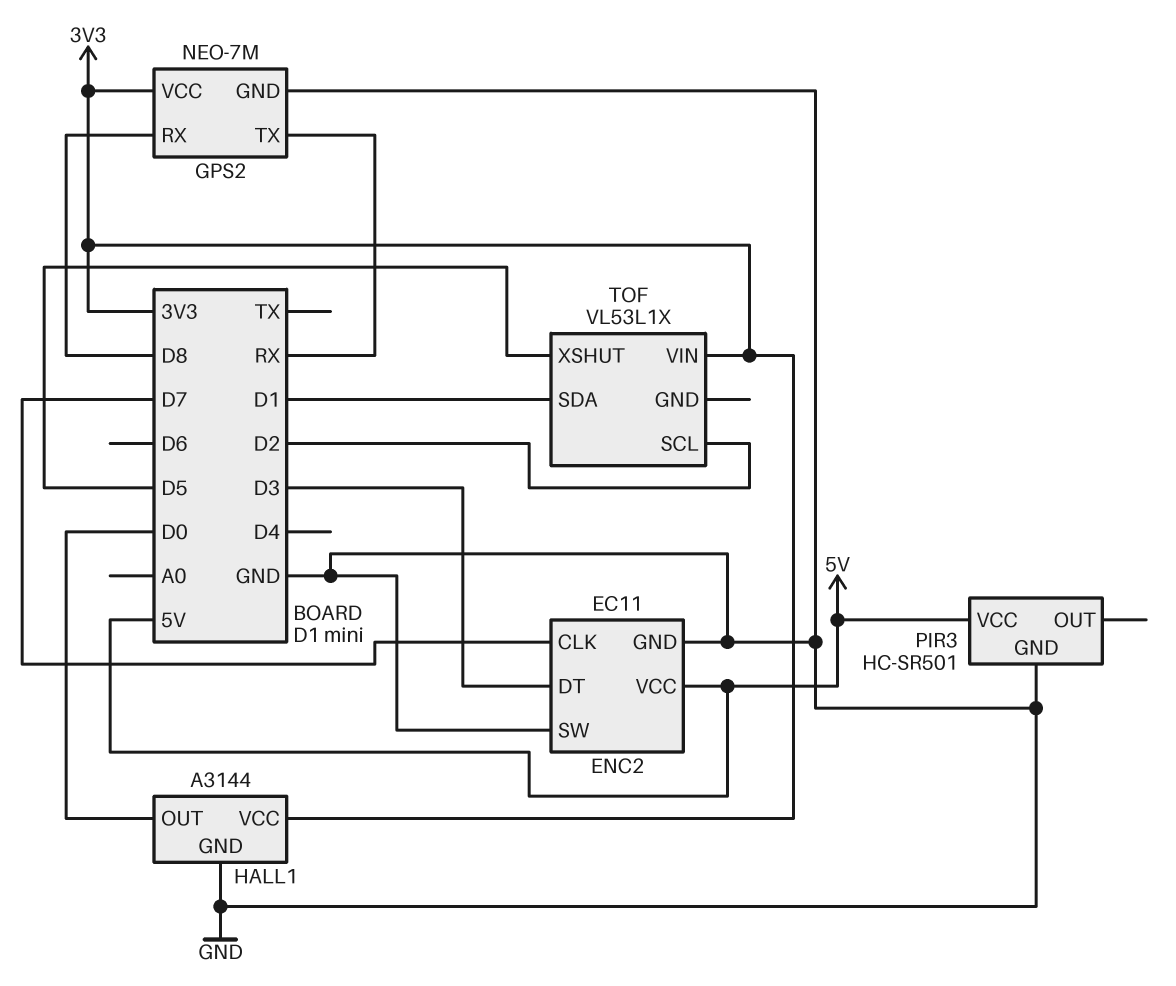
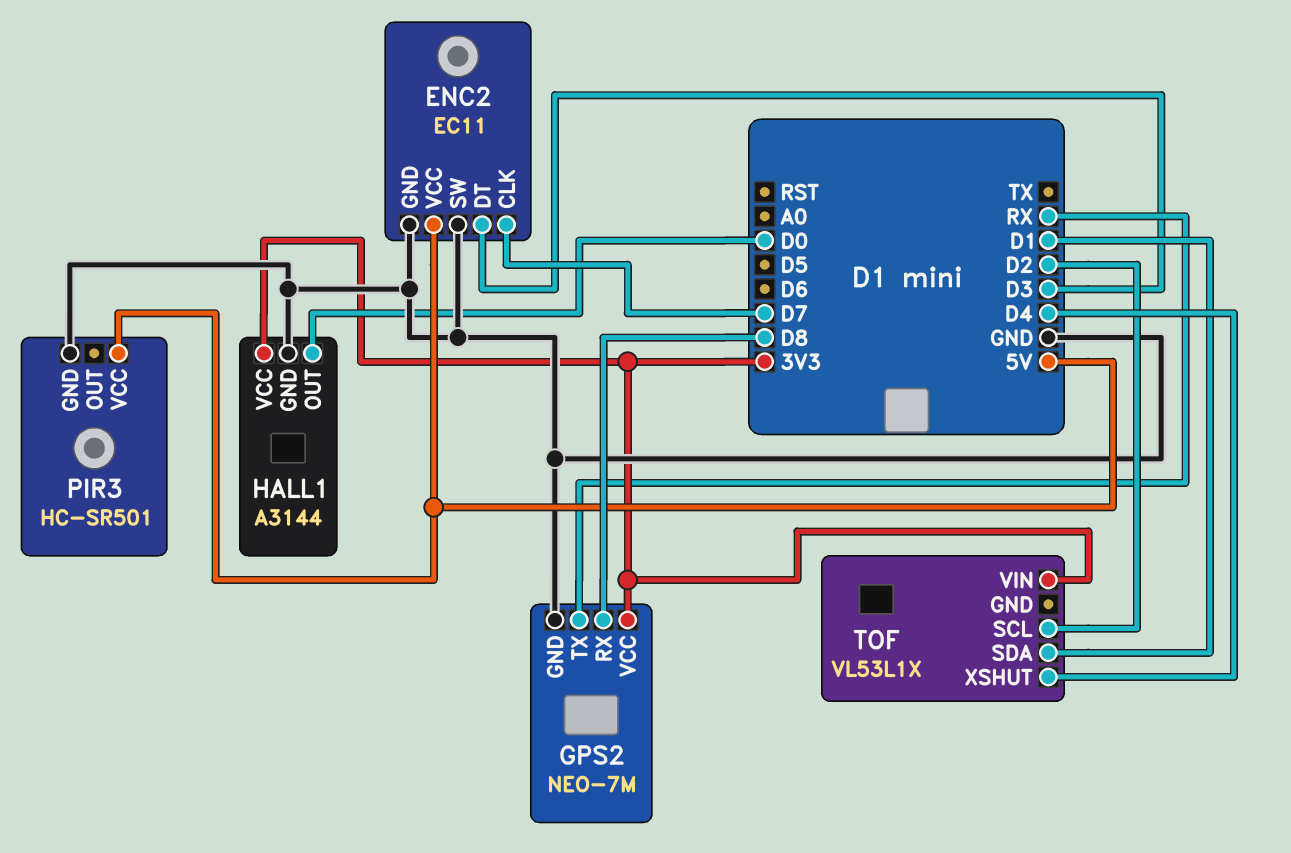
TOF pin XSHUT: D5 -> D4

